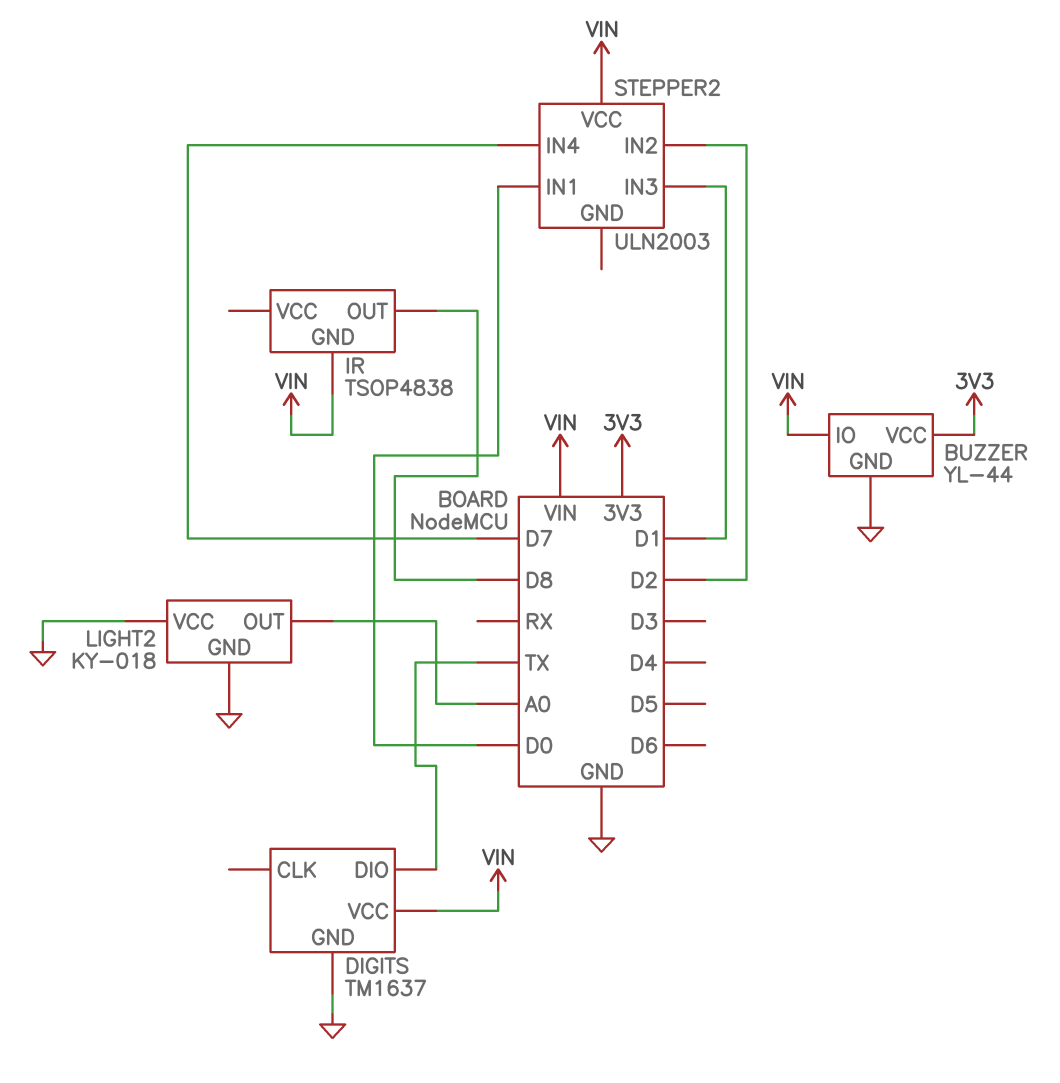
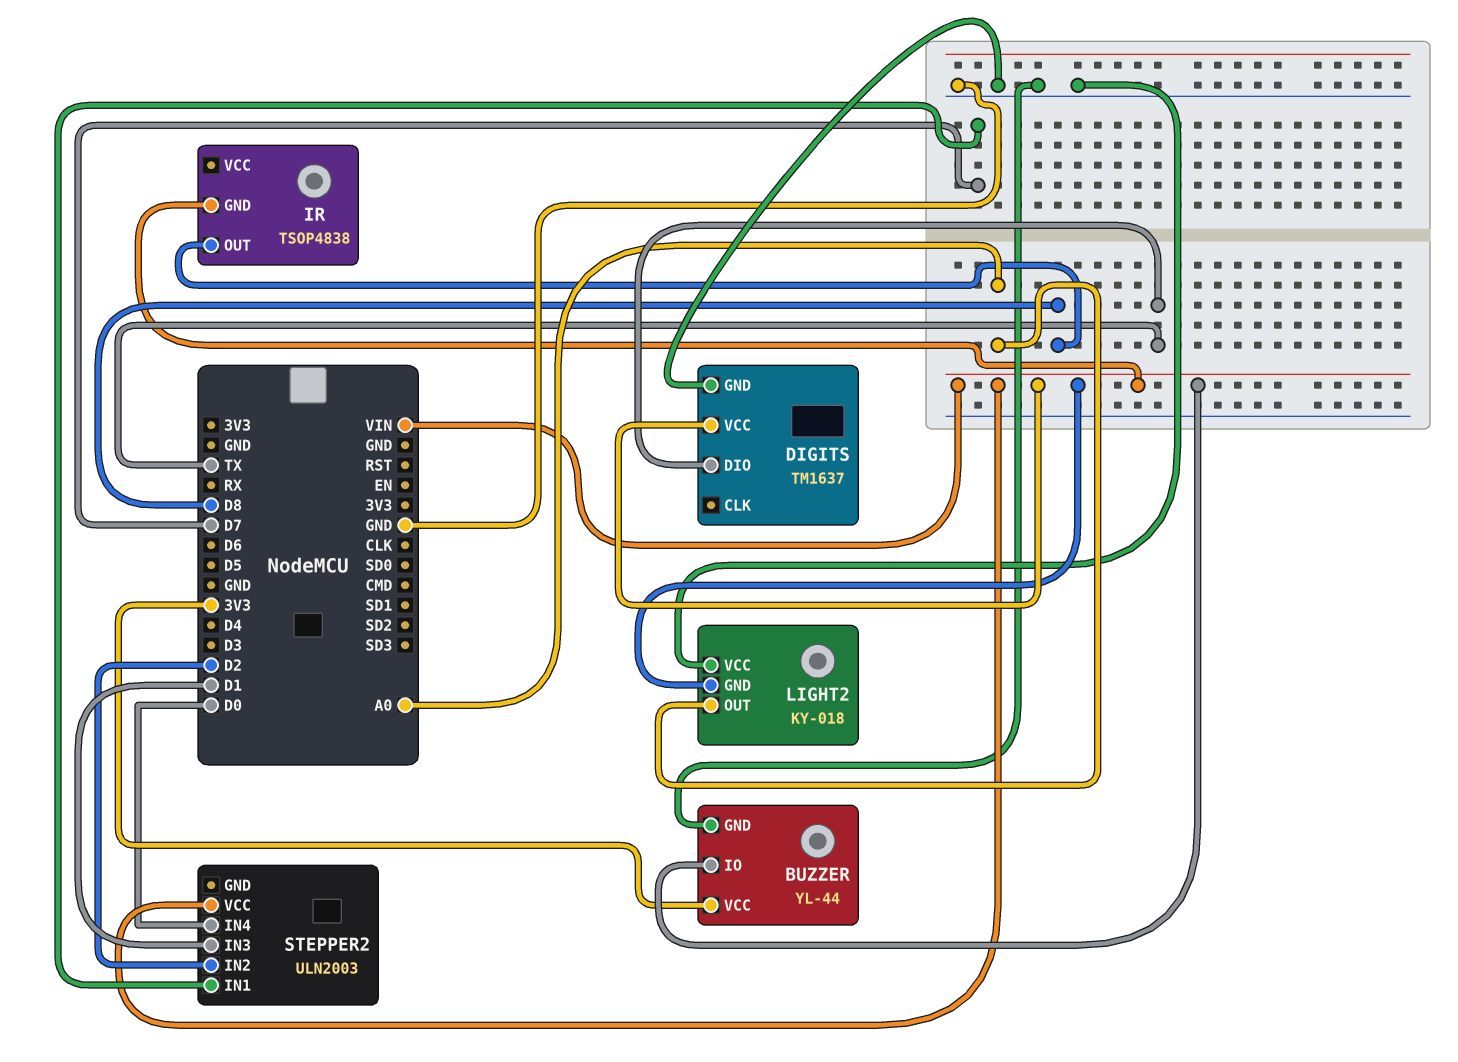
LIGHT2 pin GND: GND -> VIN
STEPPER2 pin IN1: D0 -> D7
STEPPER2 pin IN4: D7 -> D0

